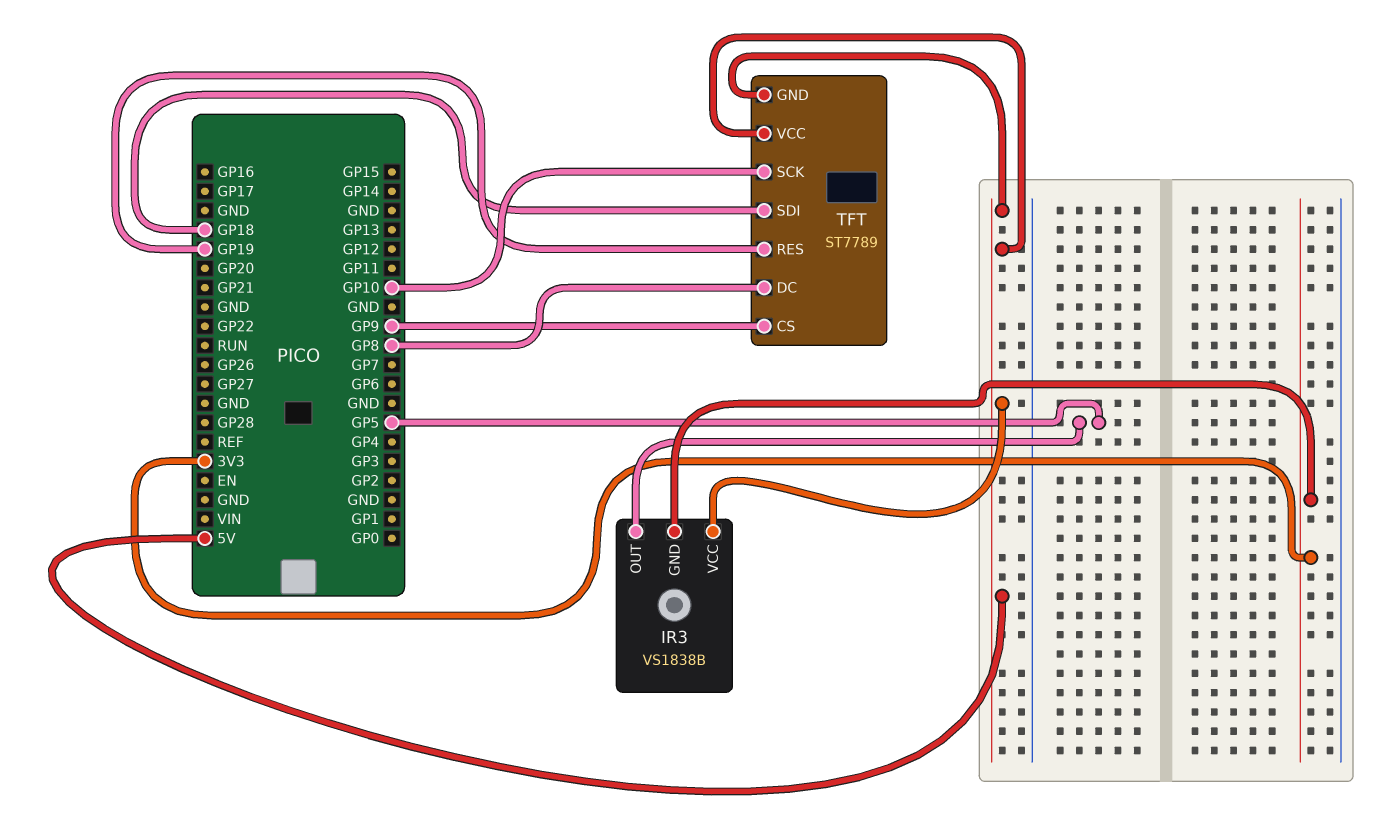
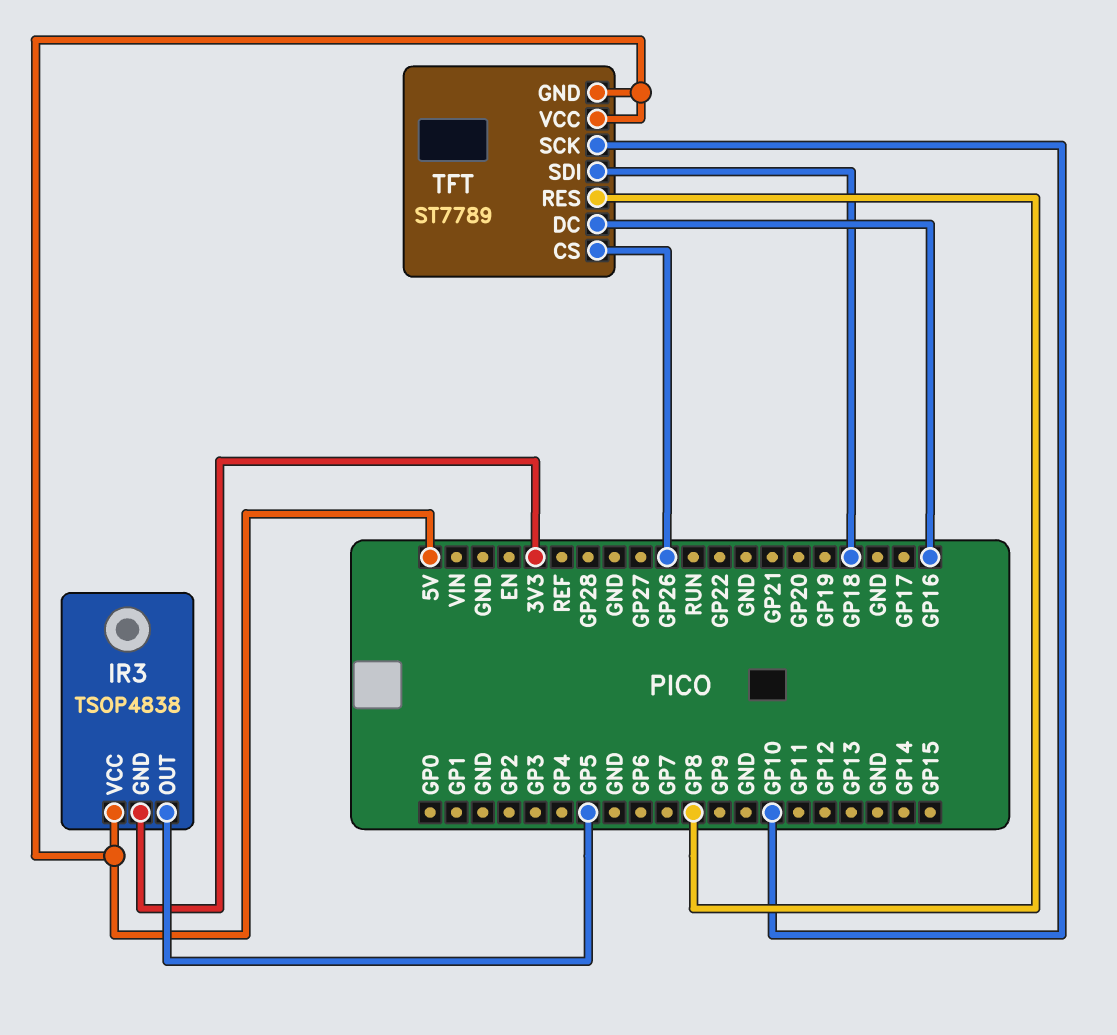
IR3: VS1838B -> TSOP4838
TFT pin CS: GP9 -> GP26
TFT pin DC: GP8 -> GP16
TFT pin RES: GP19 -> GP8

